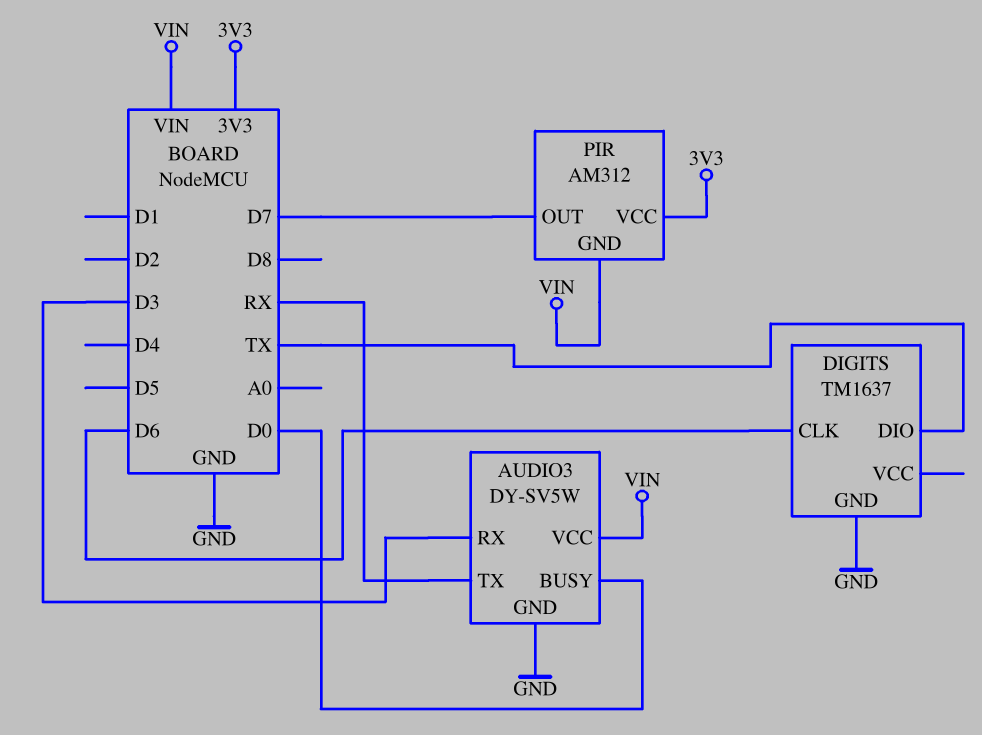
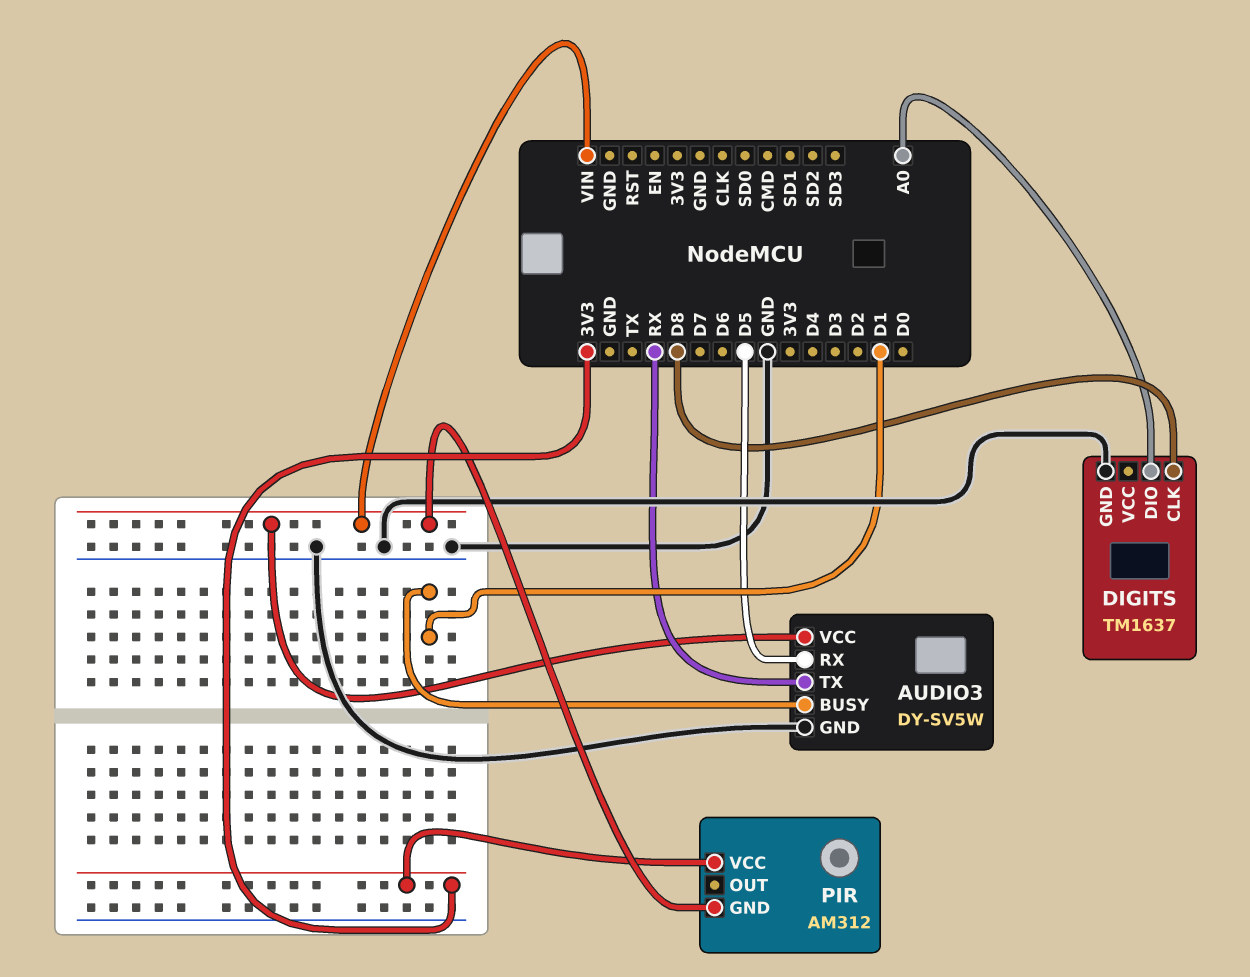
AUDIO3 pin BUSY: D0 -> D1
AUDIO3 pin RX: D3 -> D5
DIGITS pin CLK: D6 -> D8
DIGITS pin DIO: TX -> A0
PIR pin OUT: D7 -> none

